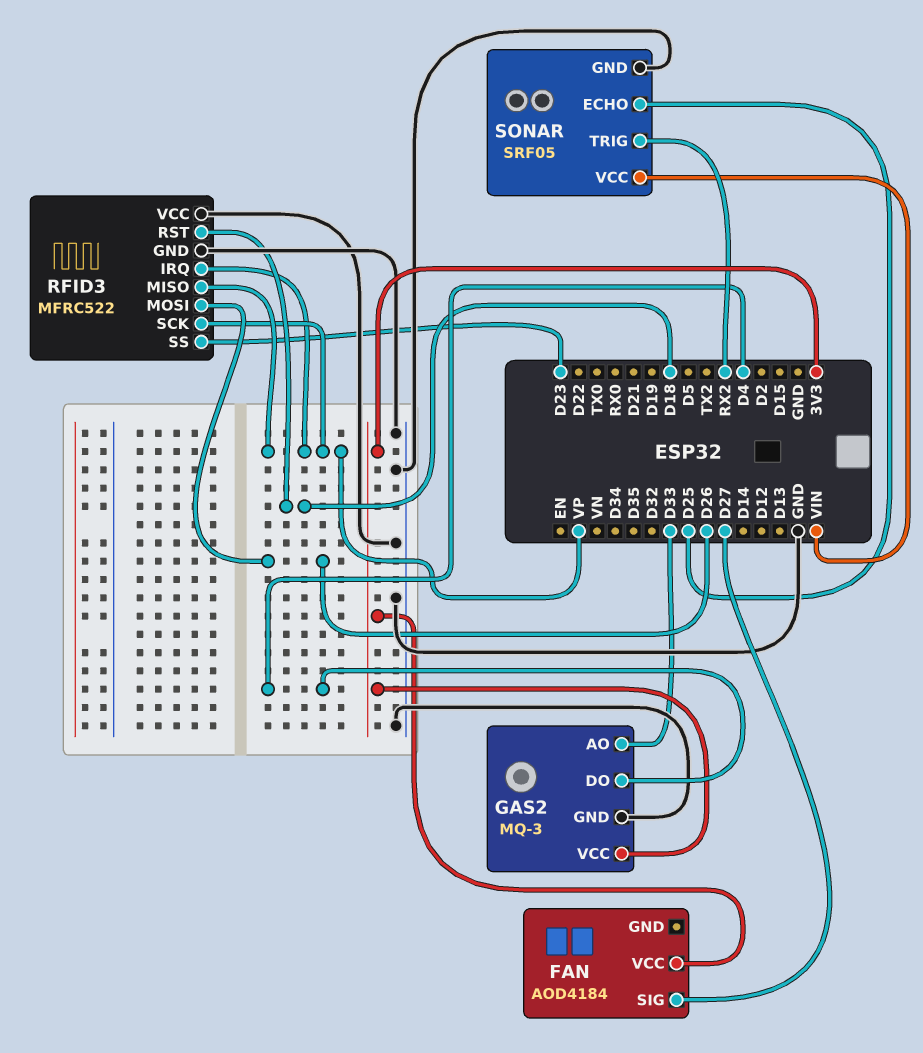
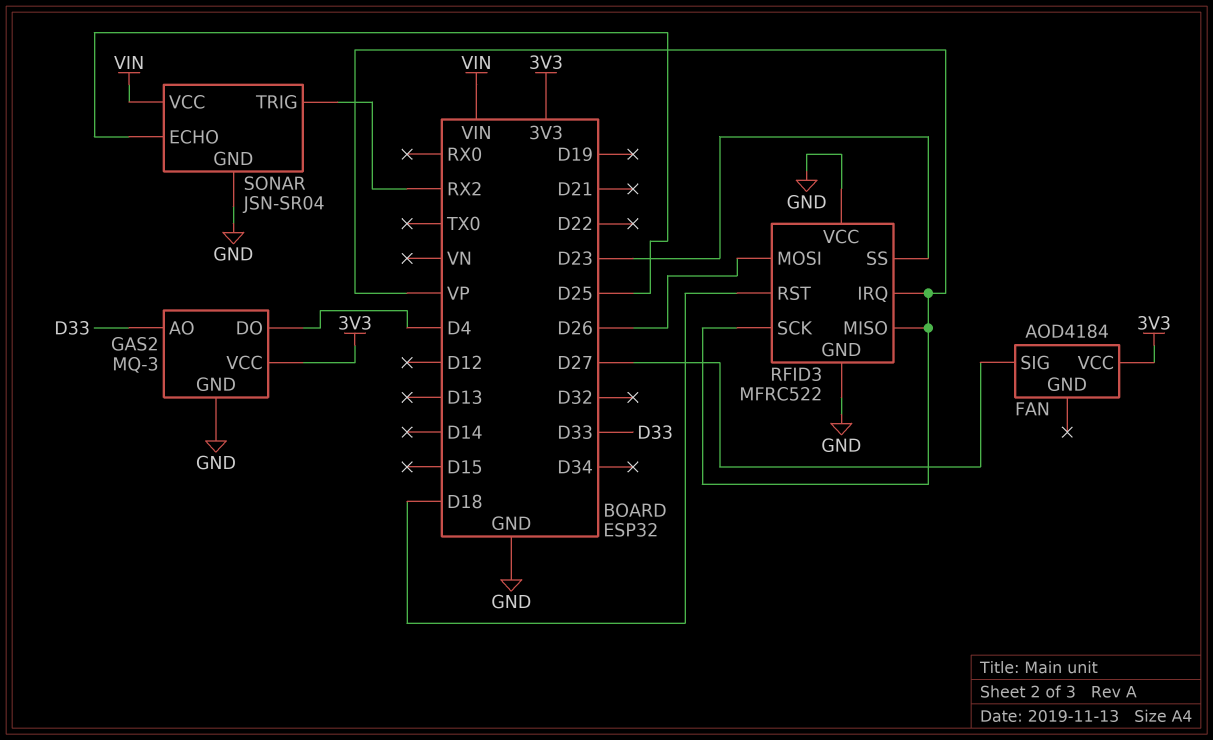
SONAR: SRF05 -> JSN-SR04

